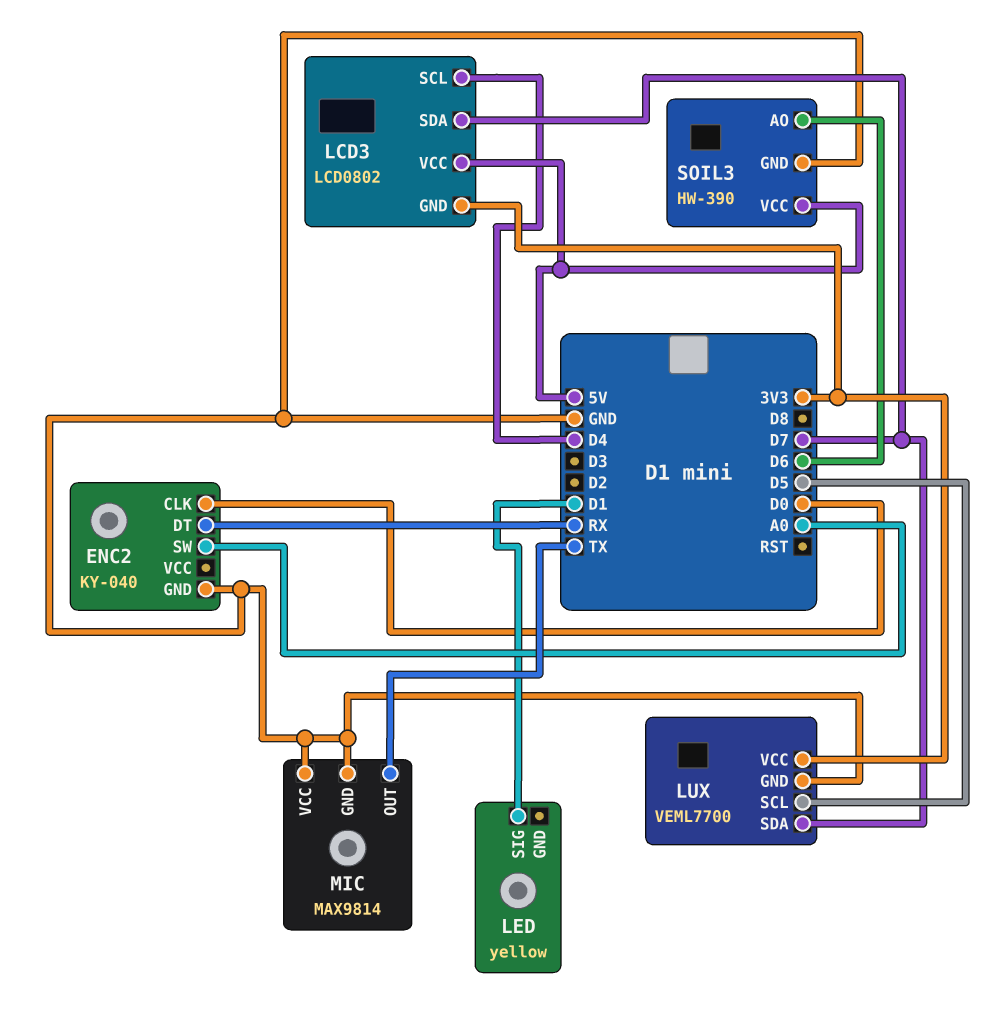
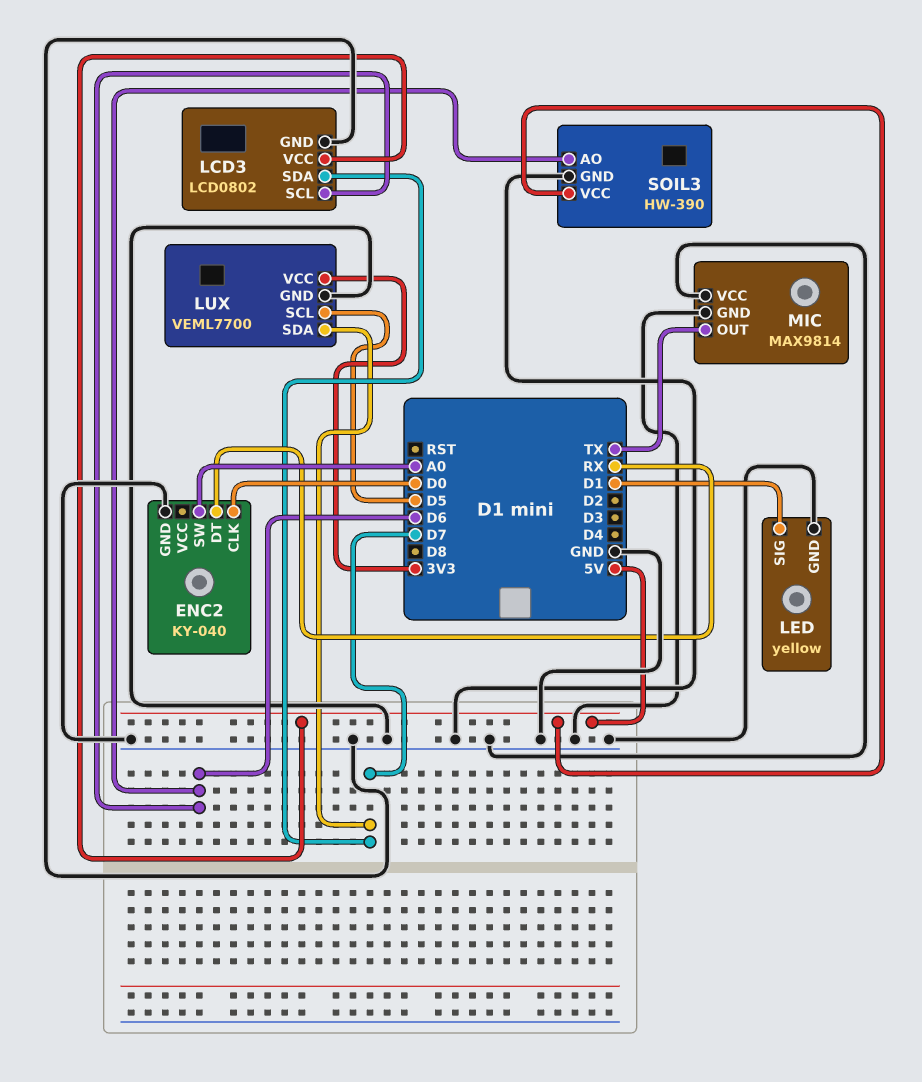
LCD3 pin GND: 3V3 -> GND
LCD3 pin SCL: D4 -> D6
LED pin GND: none -> GND

